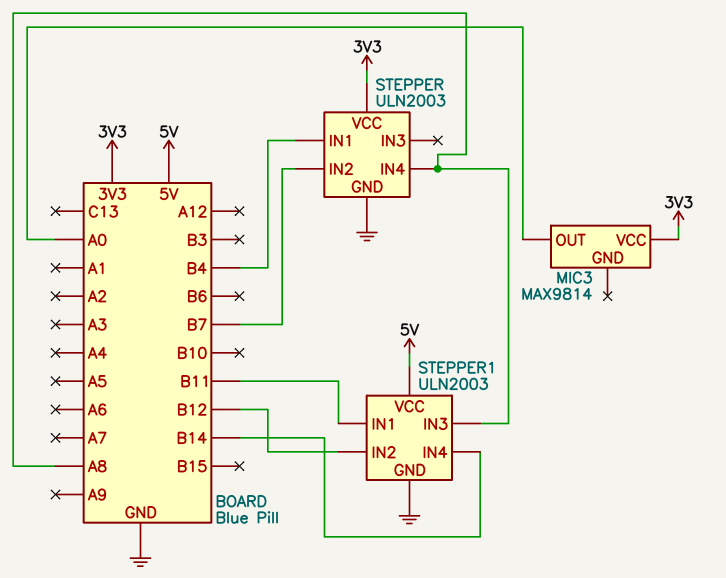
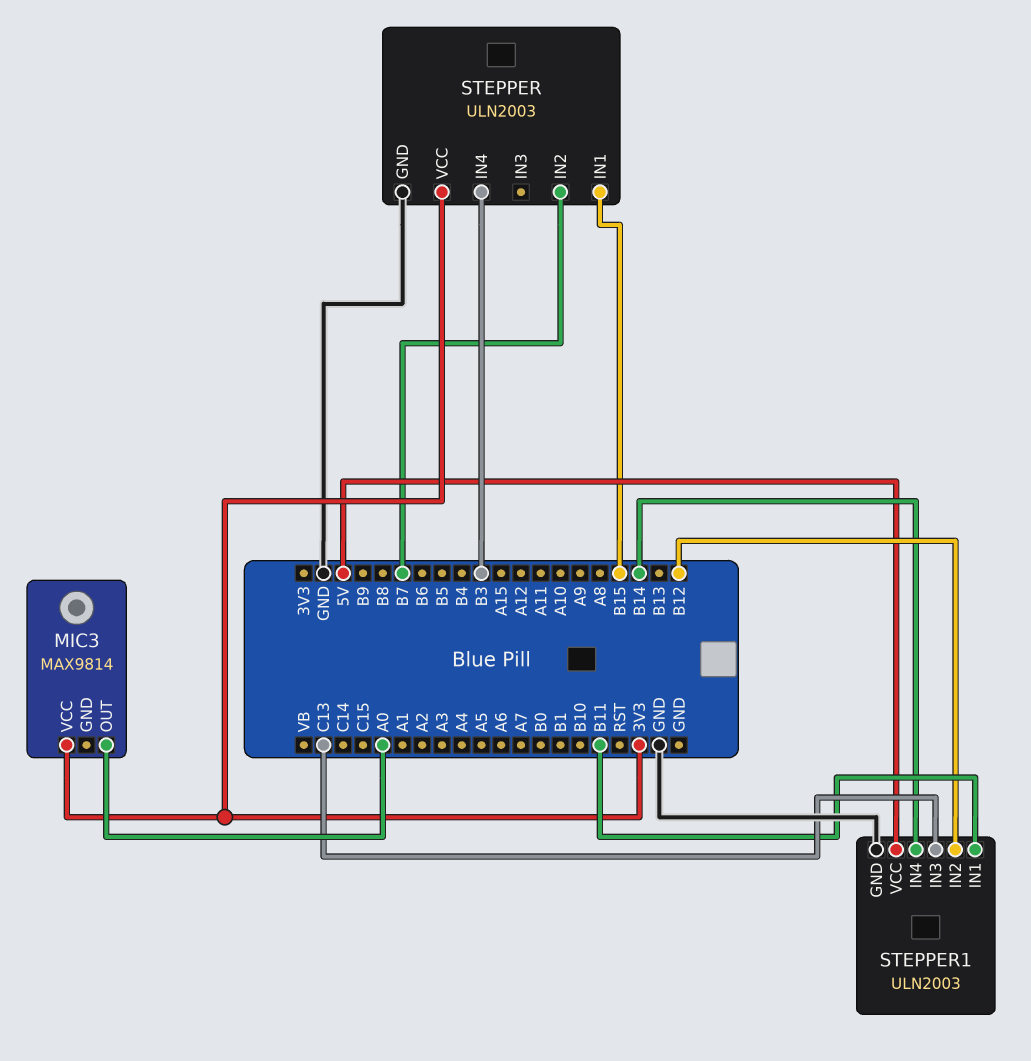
STEPPER pin IN1: B4 -> B15
STEPPER pin IN4: A8 -> B3
STEPPER1 pin IN3: A8 -> C13

